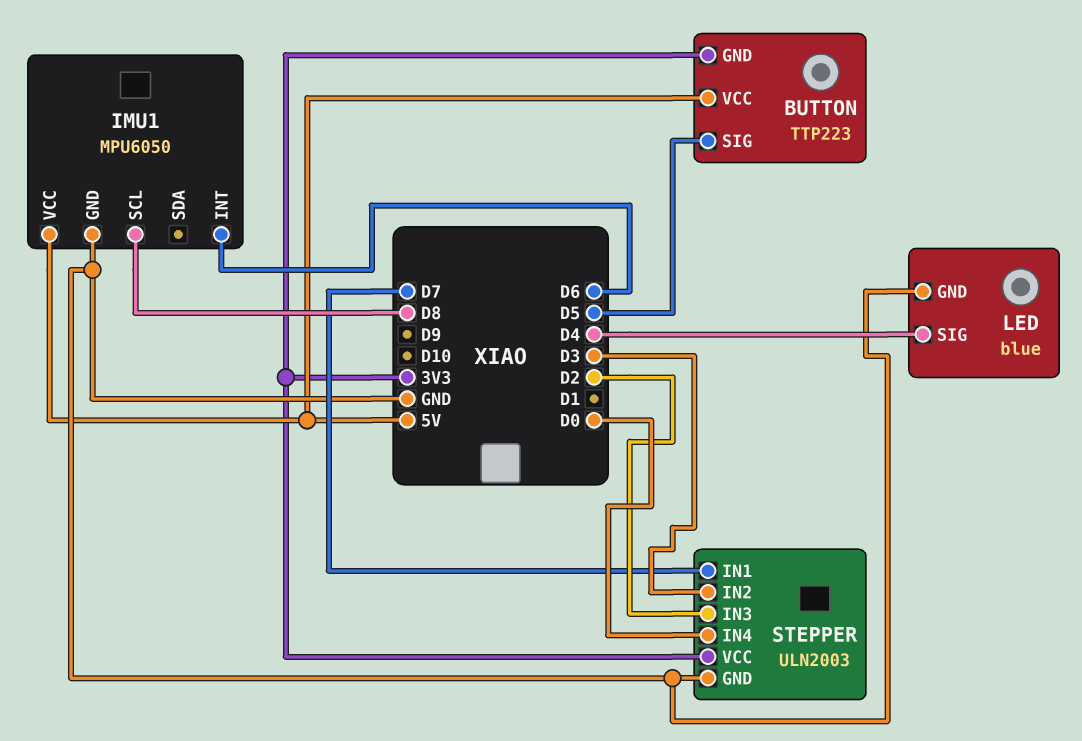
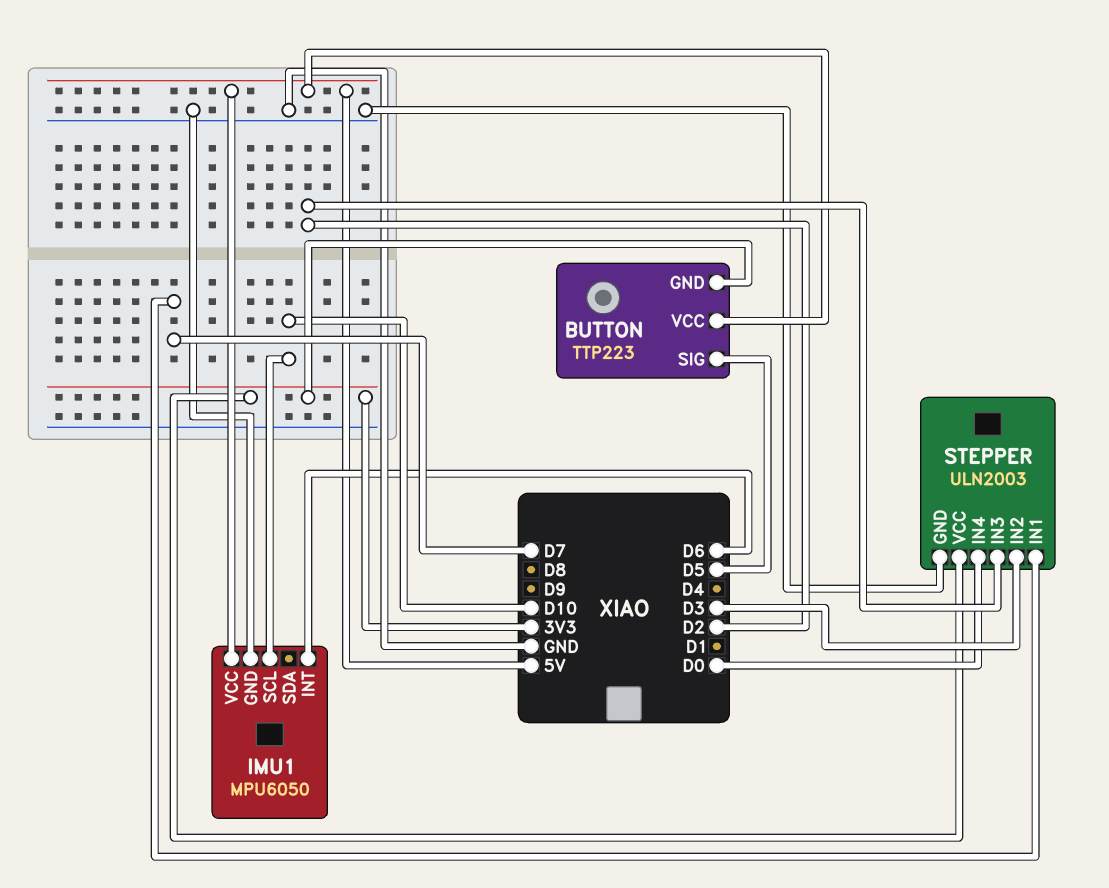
IMU1 pin SCL: D8 -> D10
LED: blue -> none
LED pin GND: GND -> none
LED pin SIG: D4 -> none

